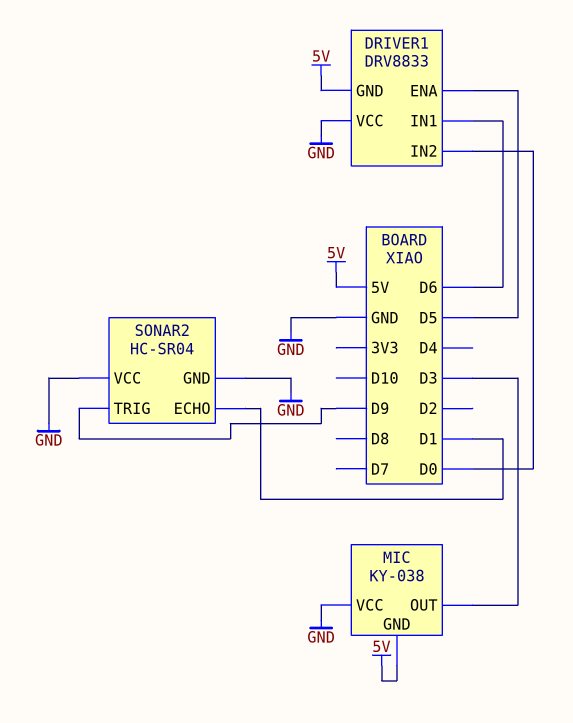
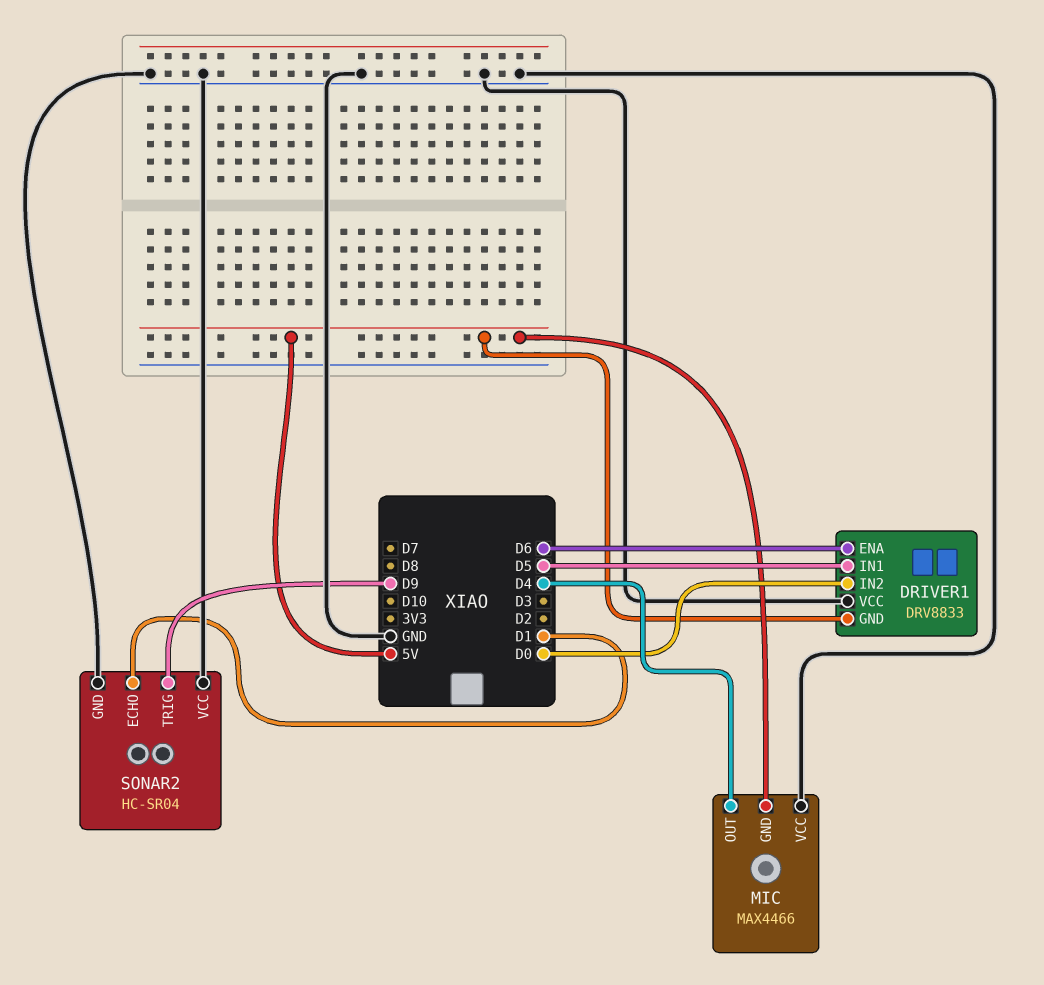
DRIVER1 pin ENA: D5 -> D6
DRIVER1 pin IN1: D6 -> D5
MIC: KY-038 -> MAX4466
MIC pin OUT: D3 -> D4

